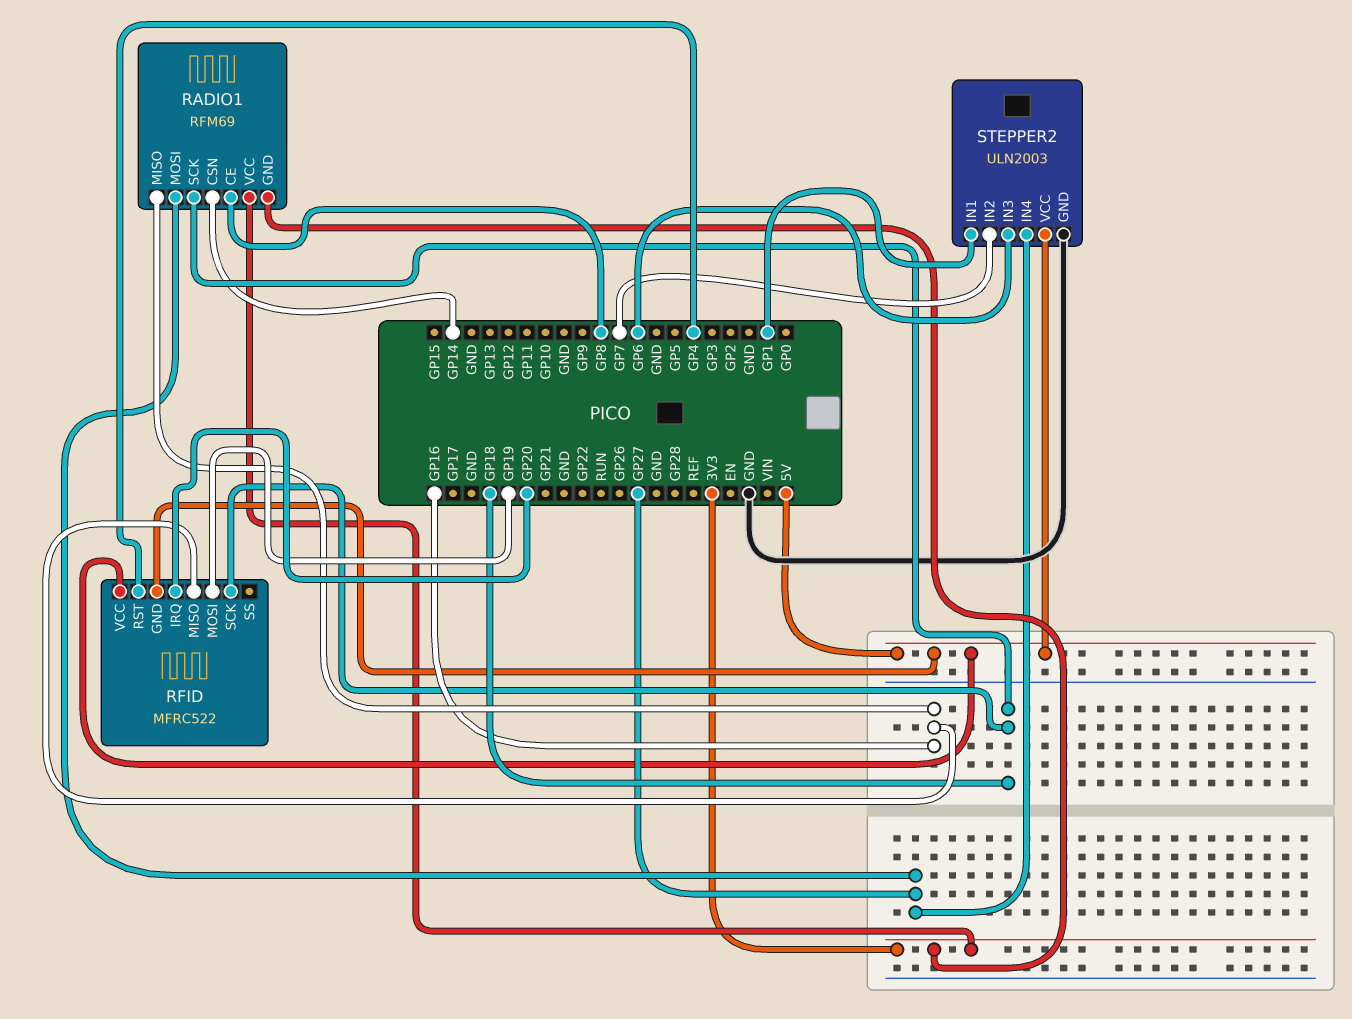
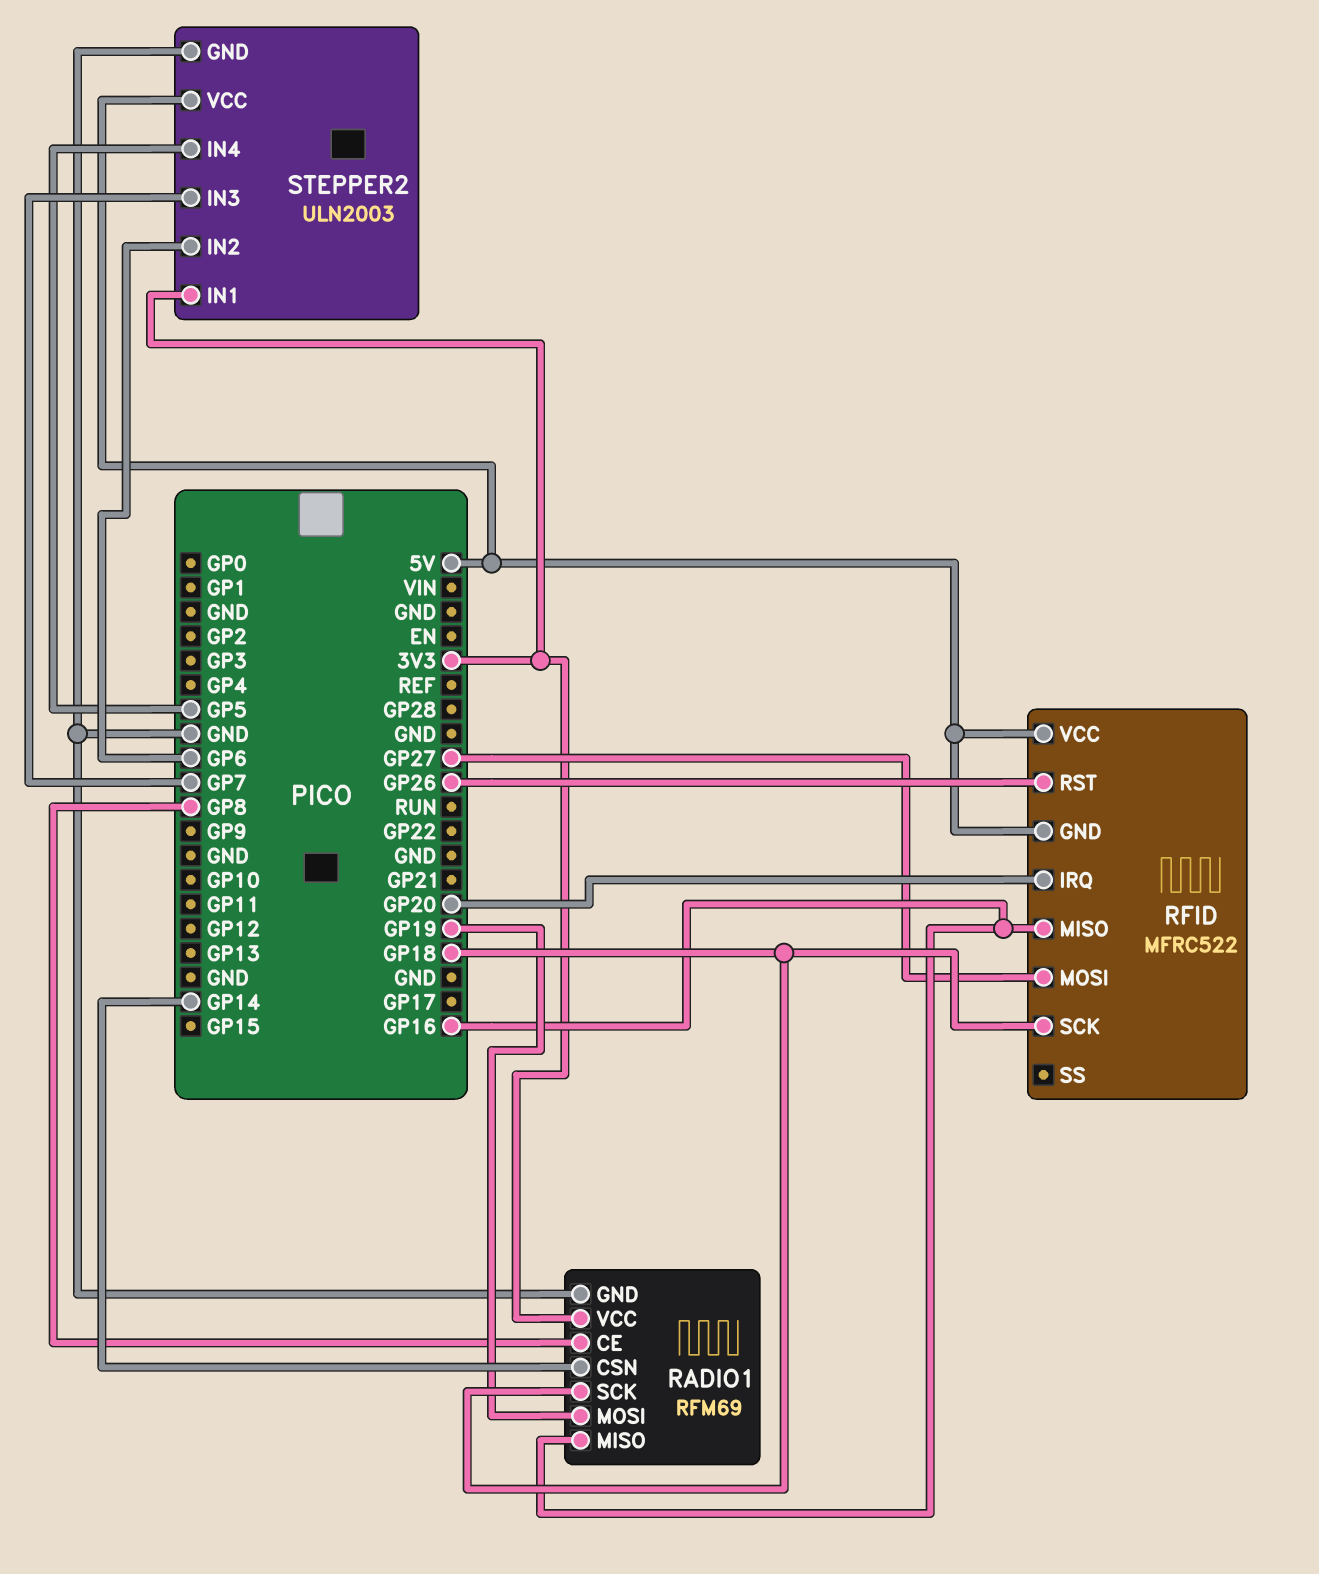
RADIO1 pin GND: 3V3 -> GND
RADIO1 pin MOSI: GP27 -> GP19
RFID pin MOSI: GP19 -> GP27
RFID pin RST: GP4 -> GP26
STEPPER2 pin IN1: GP1 -> 3V3
STEPPER2 pin IN2: GP7 -> GP6
STEPPER2 pin IN3: GP6 -> GP7
STEPPER2 pin IN4: GP27 -> GP5

